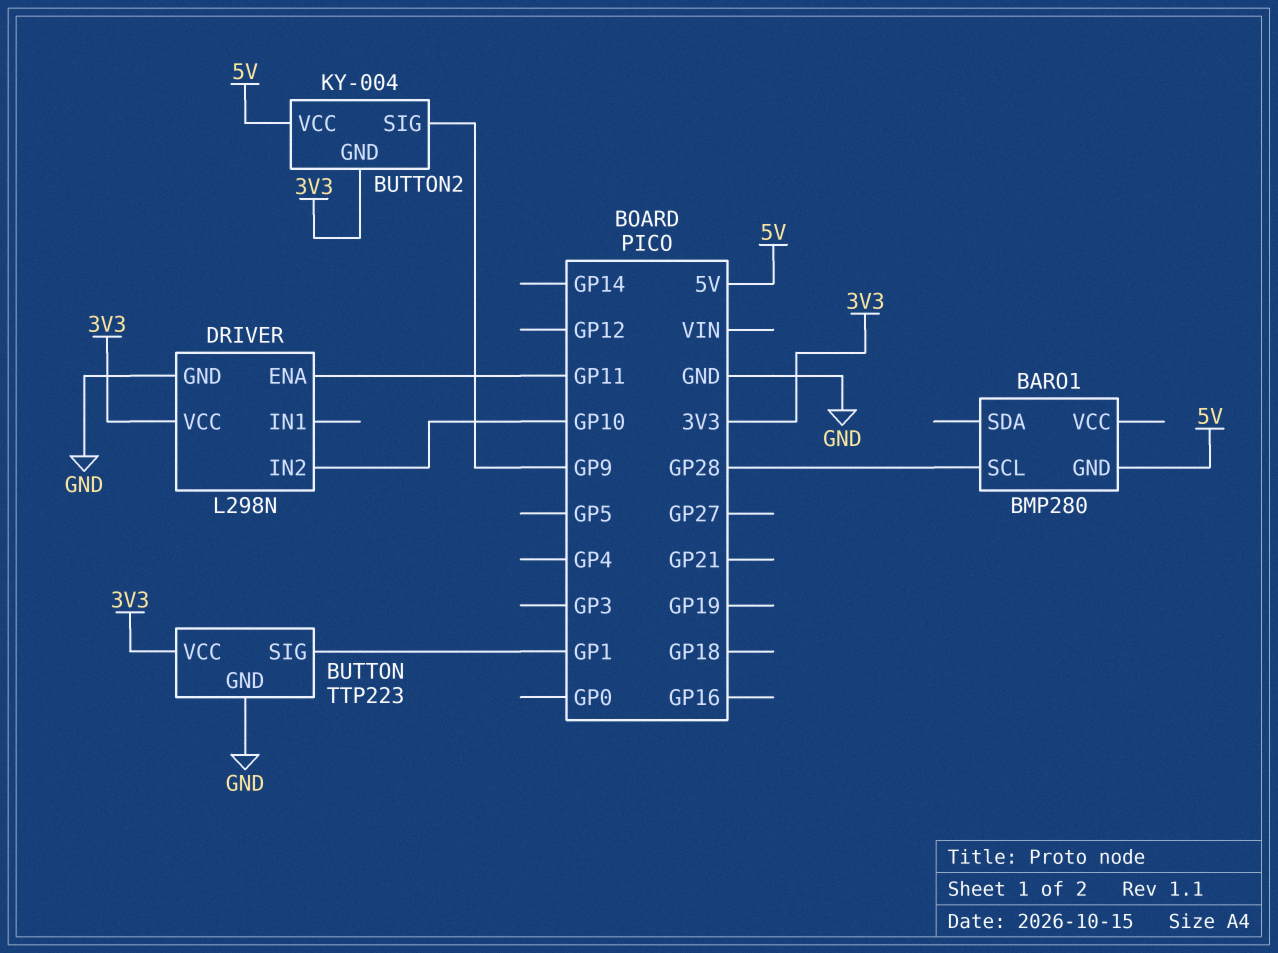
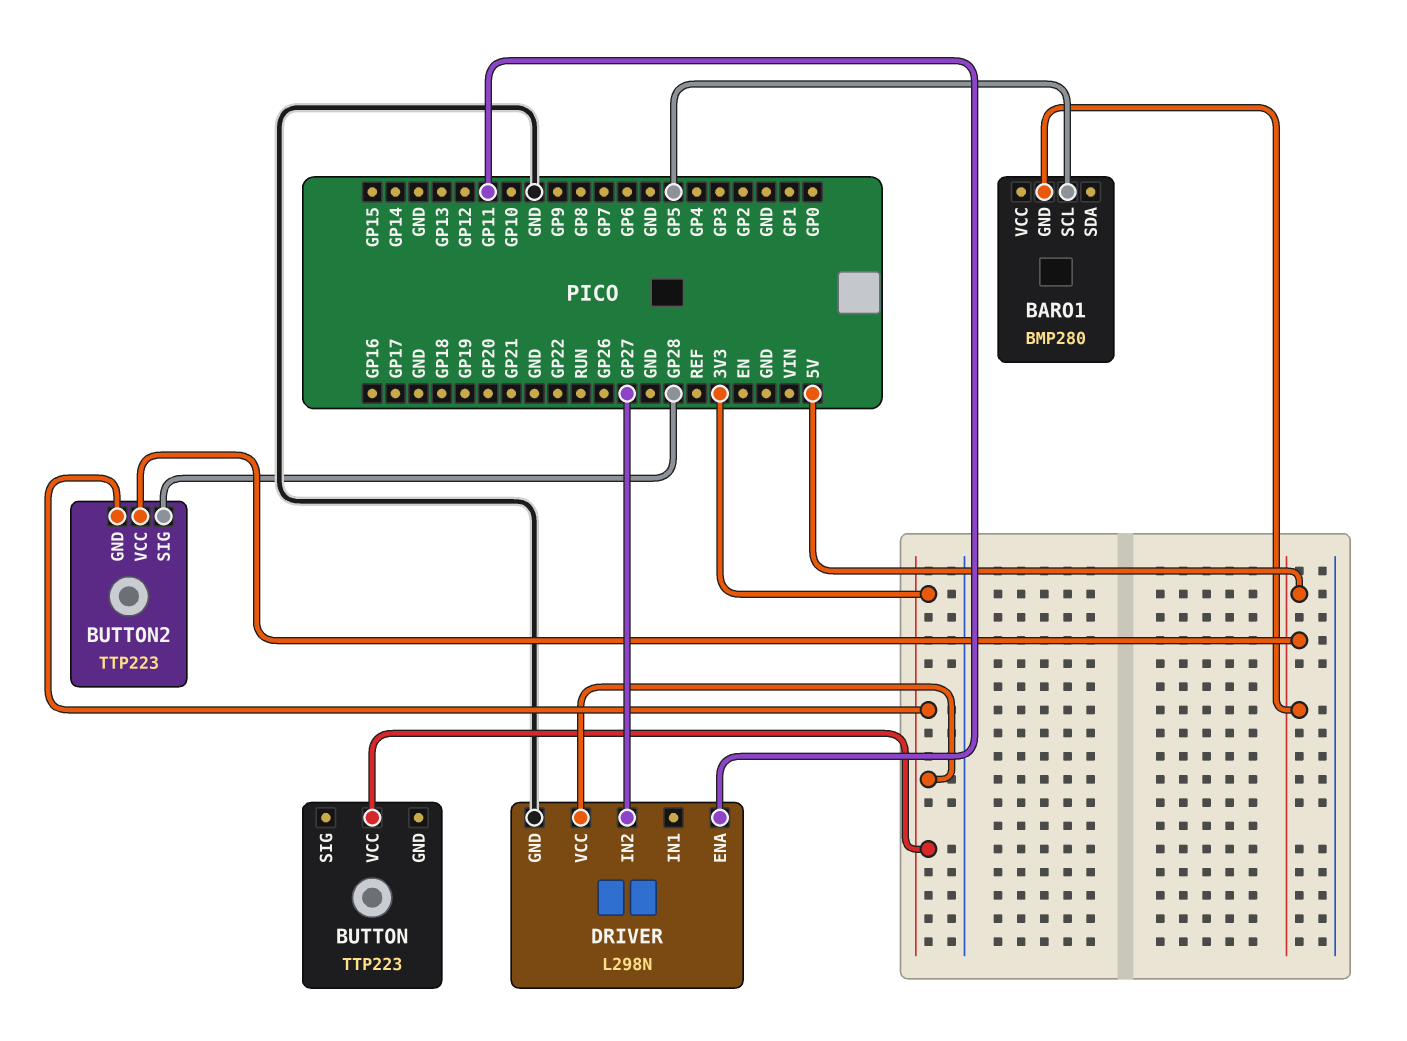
BARO1 pin SCL: GP28 -> GP5
BUTTON pin GND: GND -> none
BUTTON pin SIG: GP1 -> none
BUTTON2: KY-004 -> TTP223
BUTTON2 pin SIG: GP9 -> GP28
DRIVER pin IN2: GP10 -> GP27

